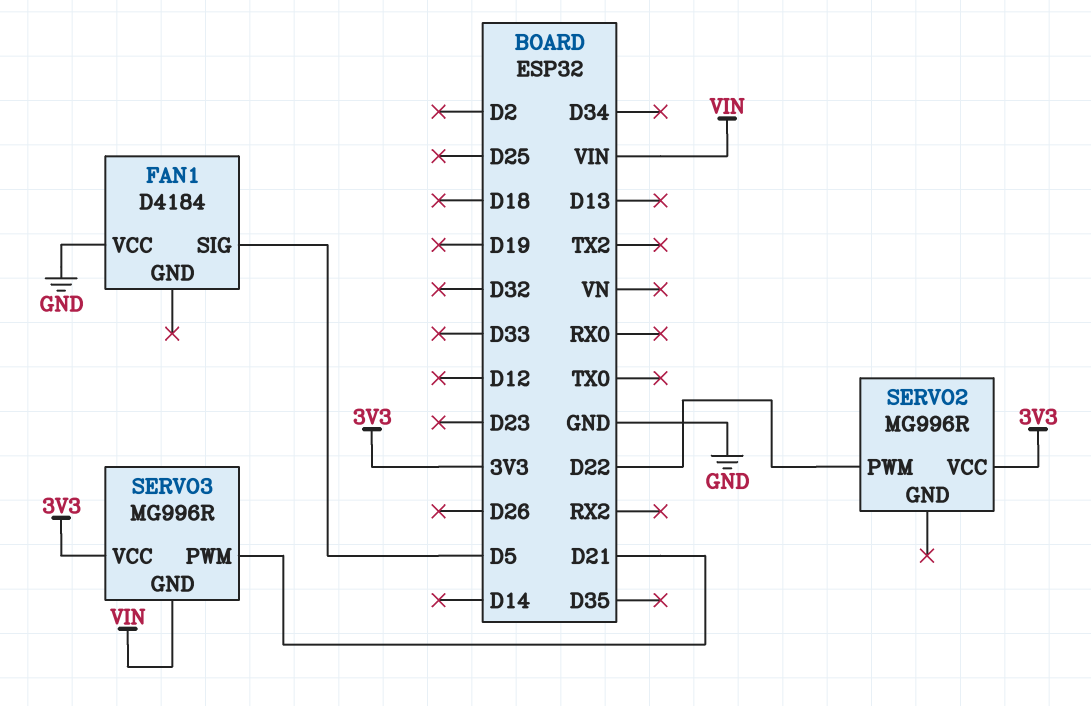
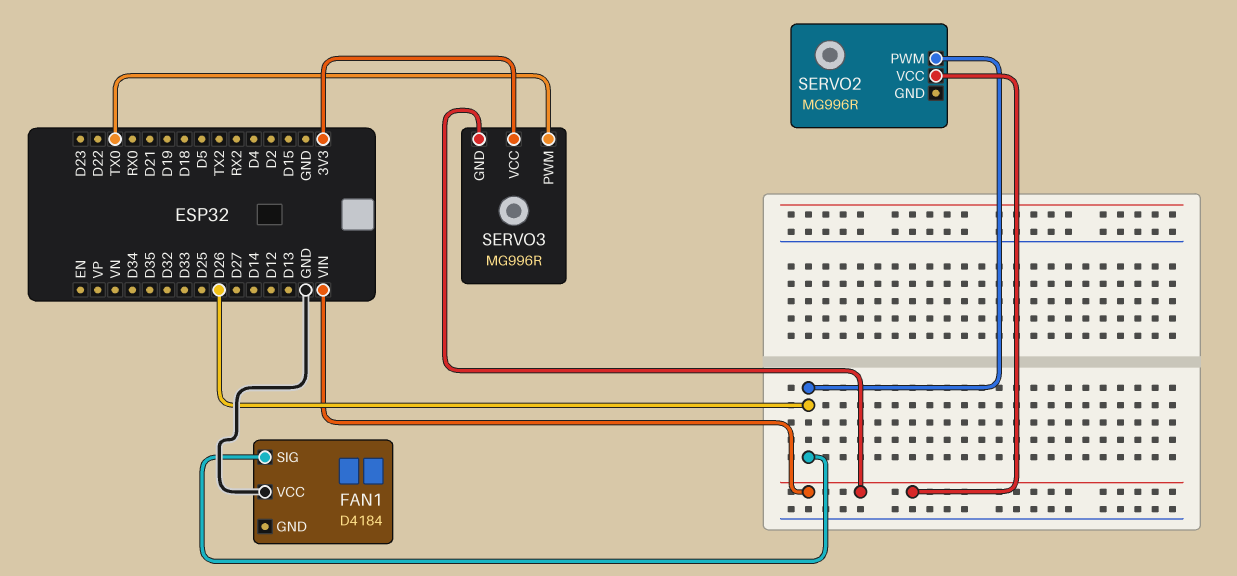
FAN1 pin SIG: D5 -> D26
SERVO2 pin PWM: D22 -> D26
SERVO2 pin VCC: 3V3 -> VIN
SERVO3 pin PWM: D21 -> TX0

